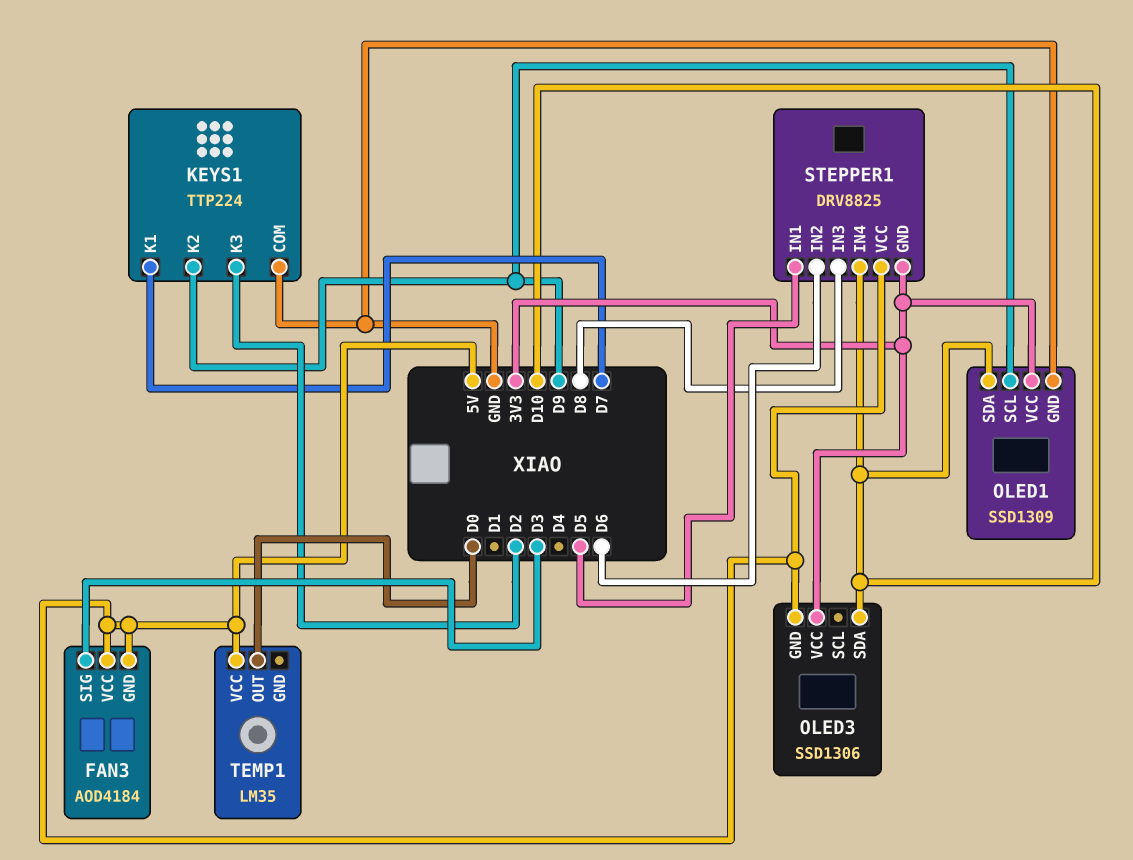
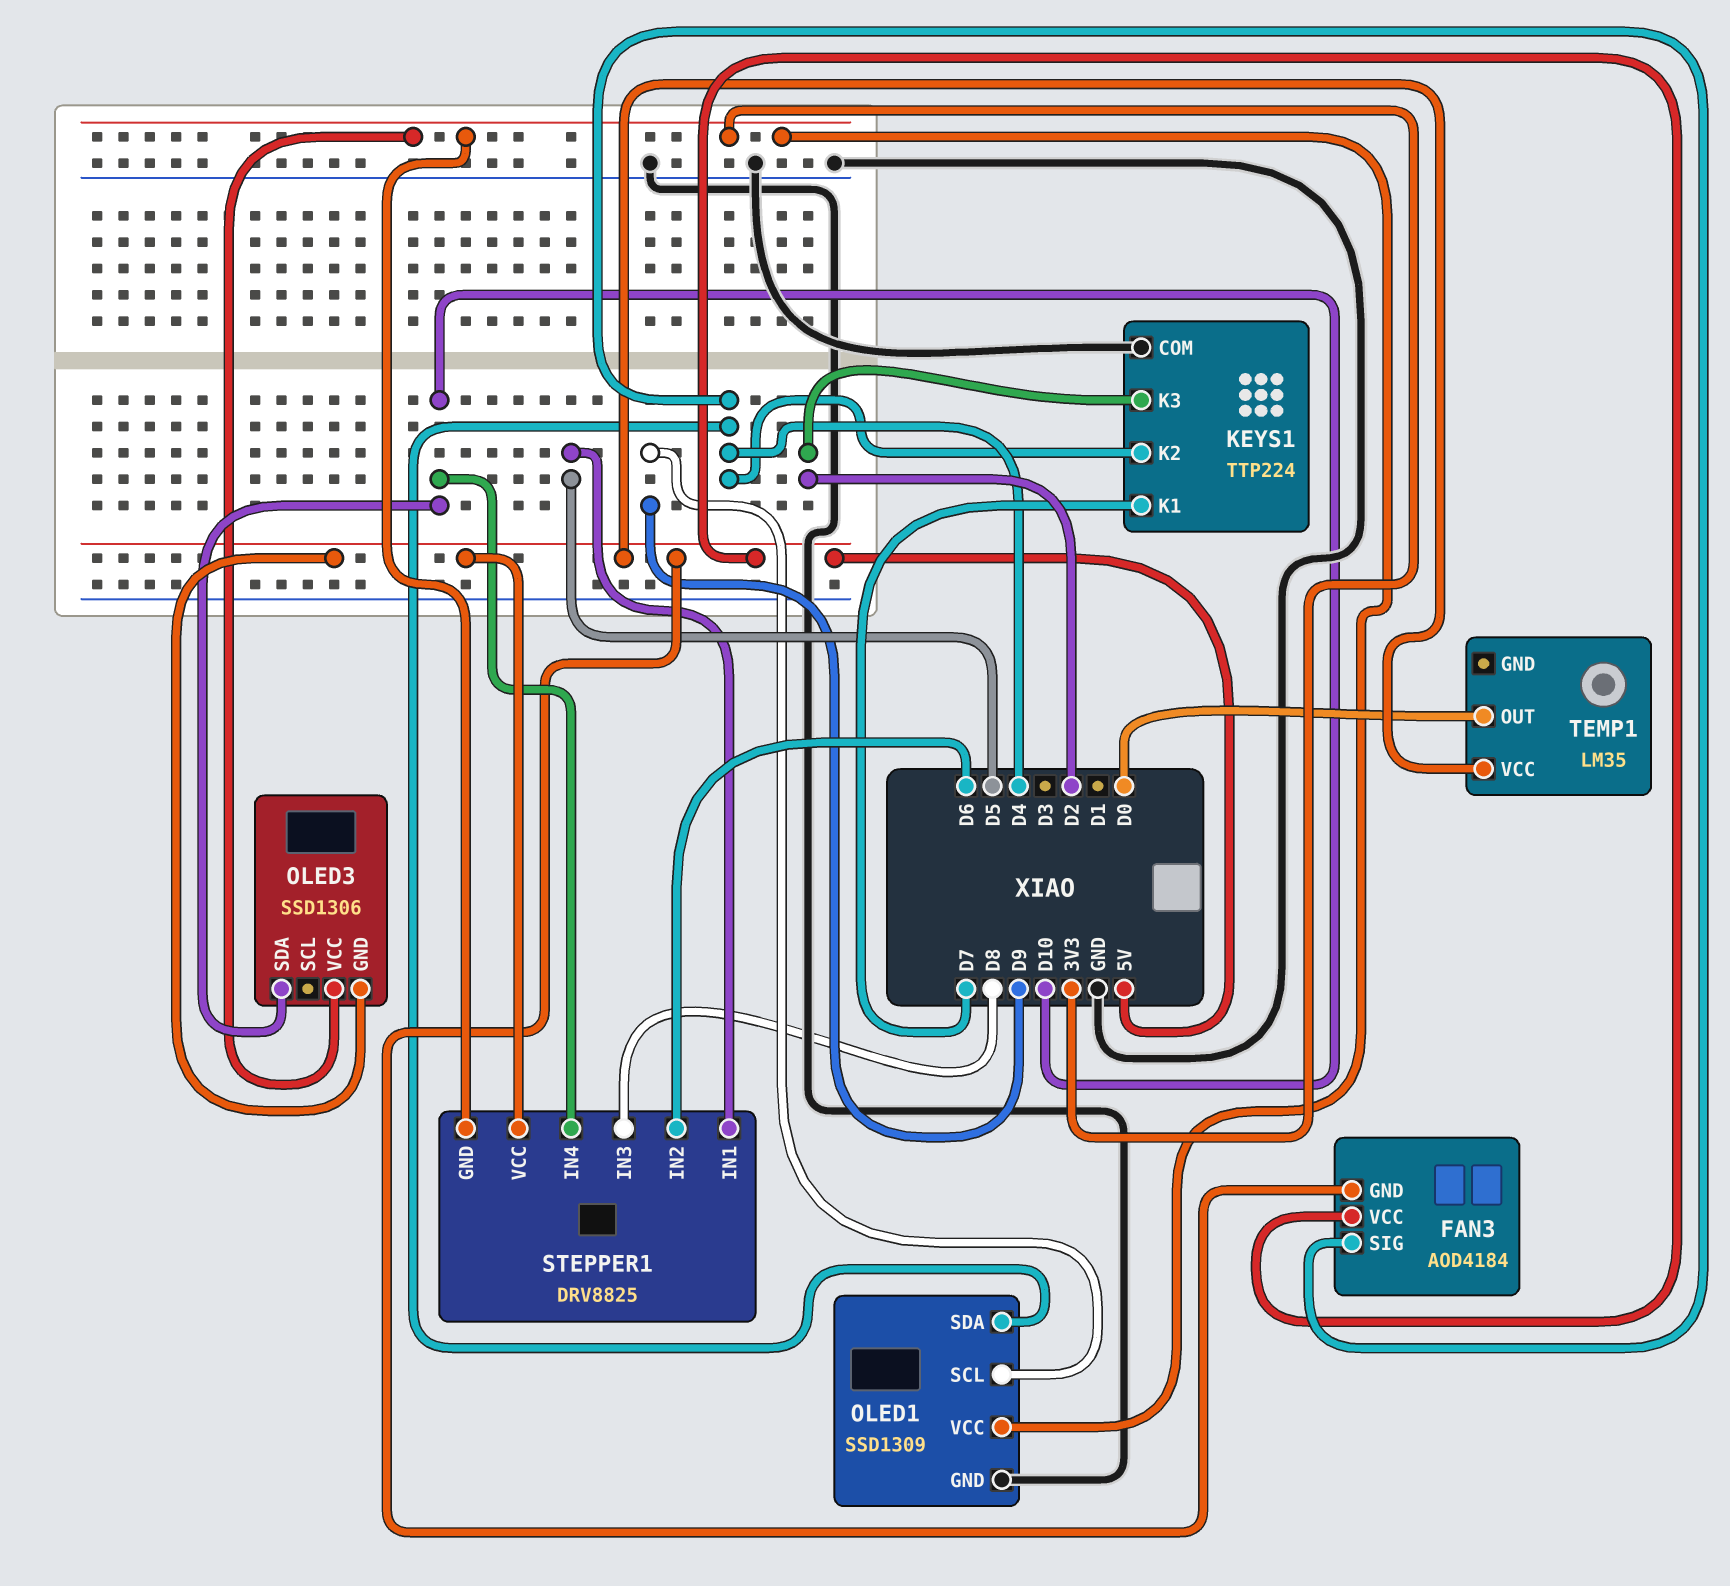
FAN3 pin SIG: D3 -> D4
KEYS1 pin K2: D9 -> D4
OLED1 pin SDA: D10 -> D4

